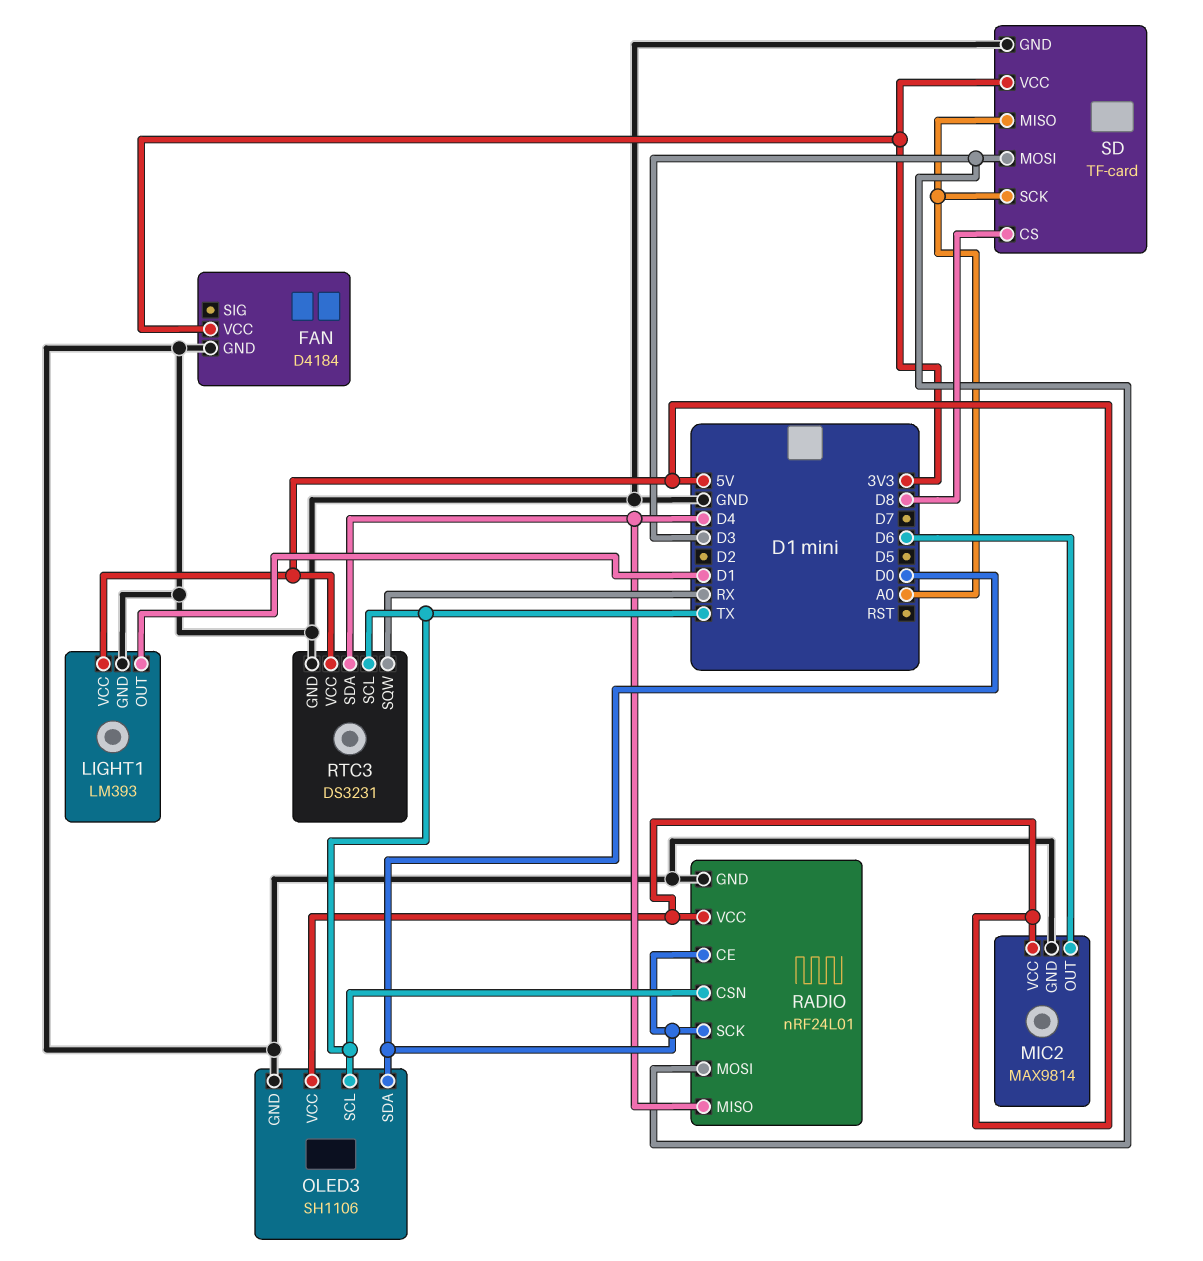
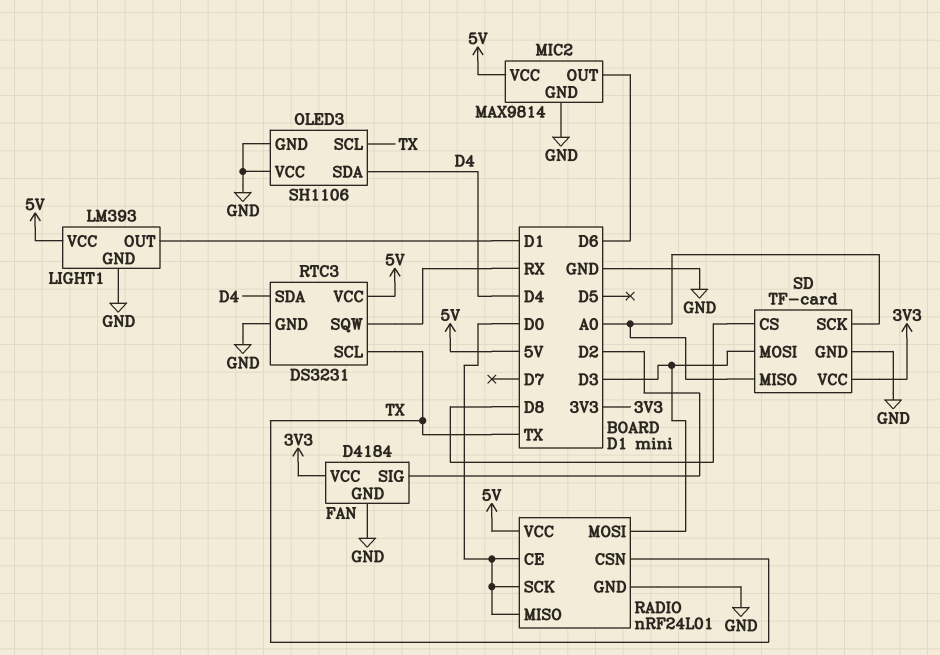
FAN pin SIG: none -> D2
OLED3 pin SDA: D0 -> D4
OLED3 pin VCC: 5V -> GND
RADIO pin MISO: D4 -> D0

